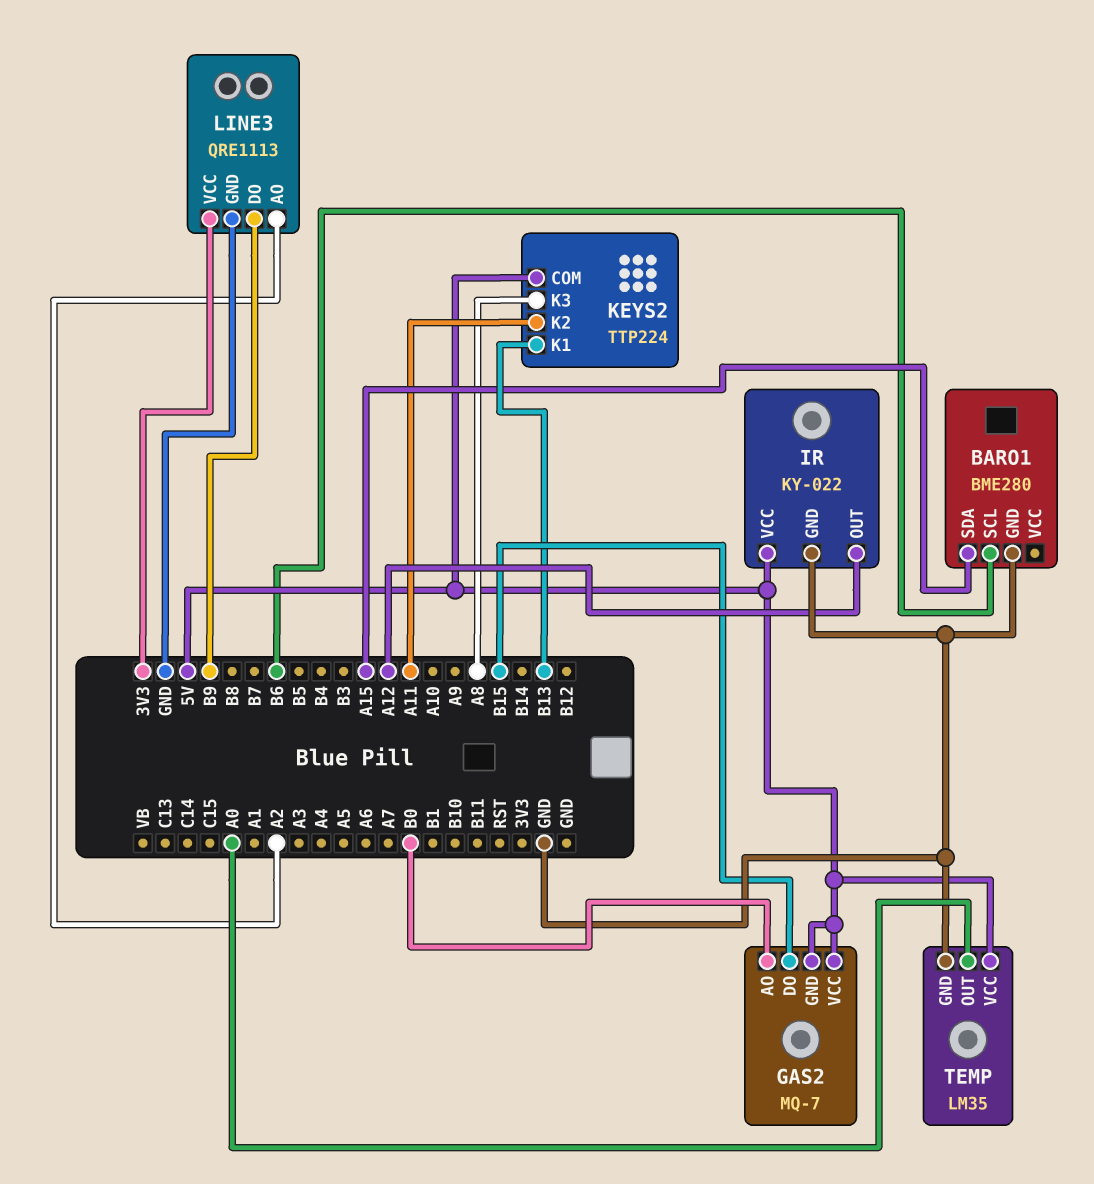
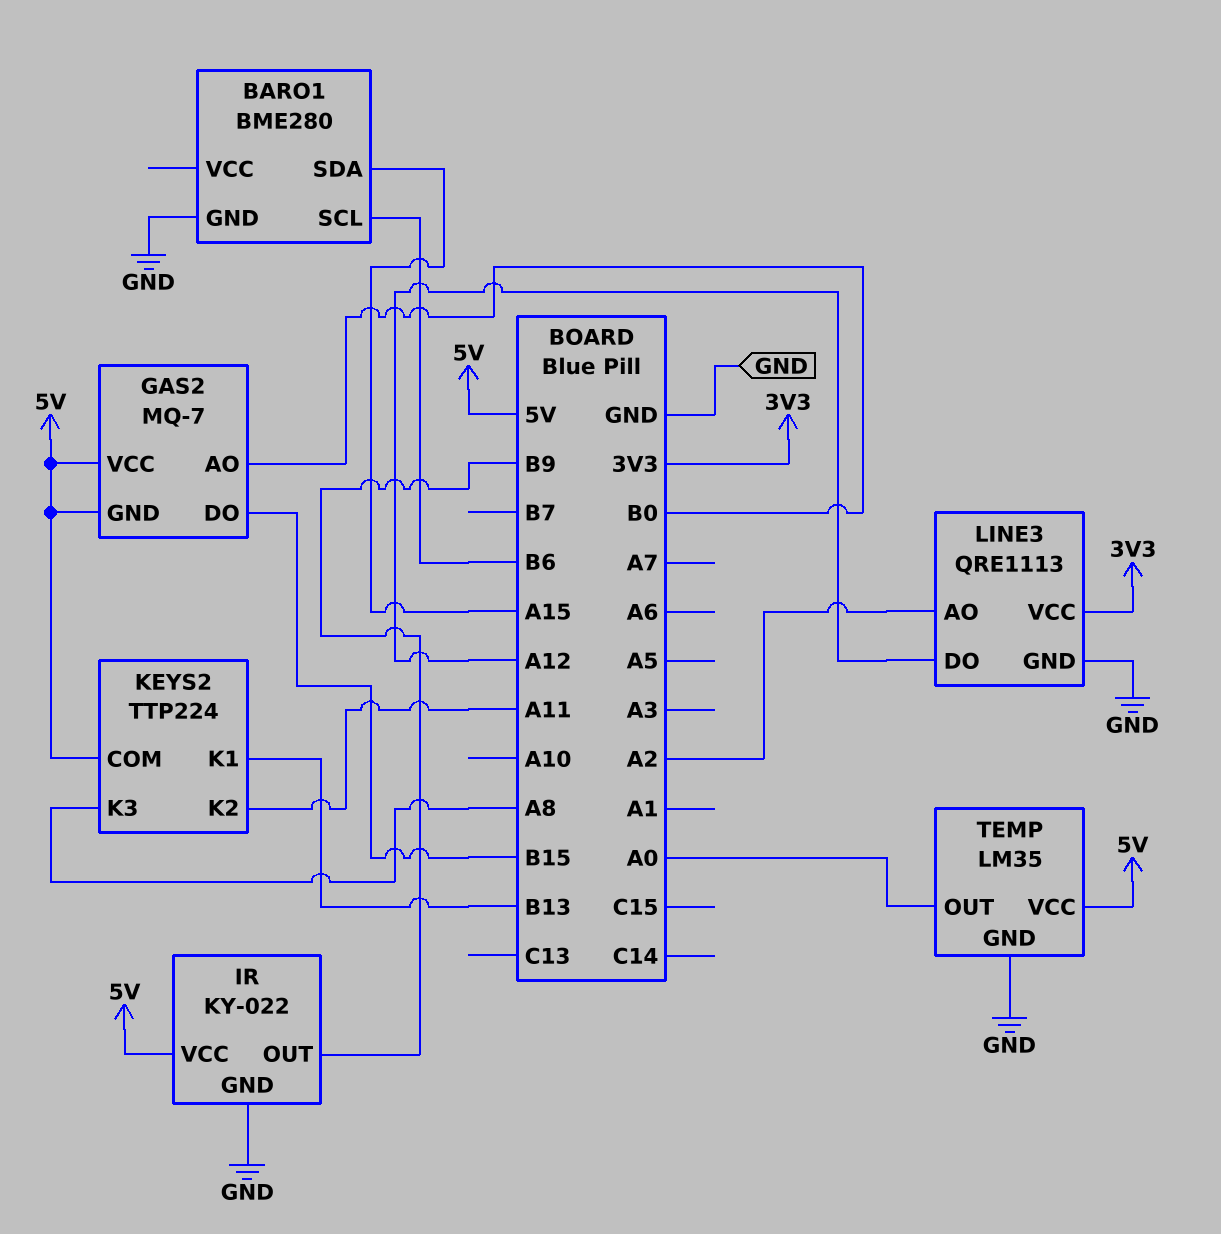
IR pin OUT: A12 -> B9
LINE3 pin DO: B9 -> A12

